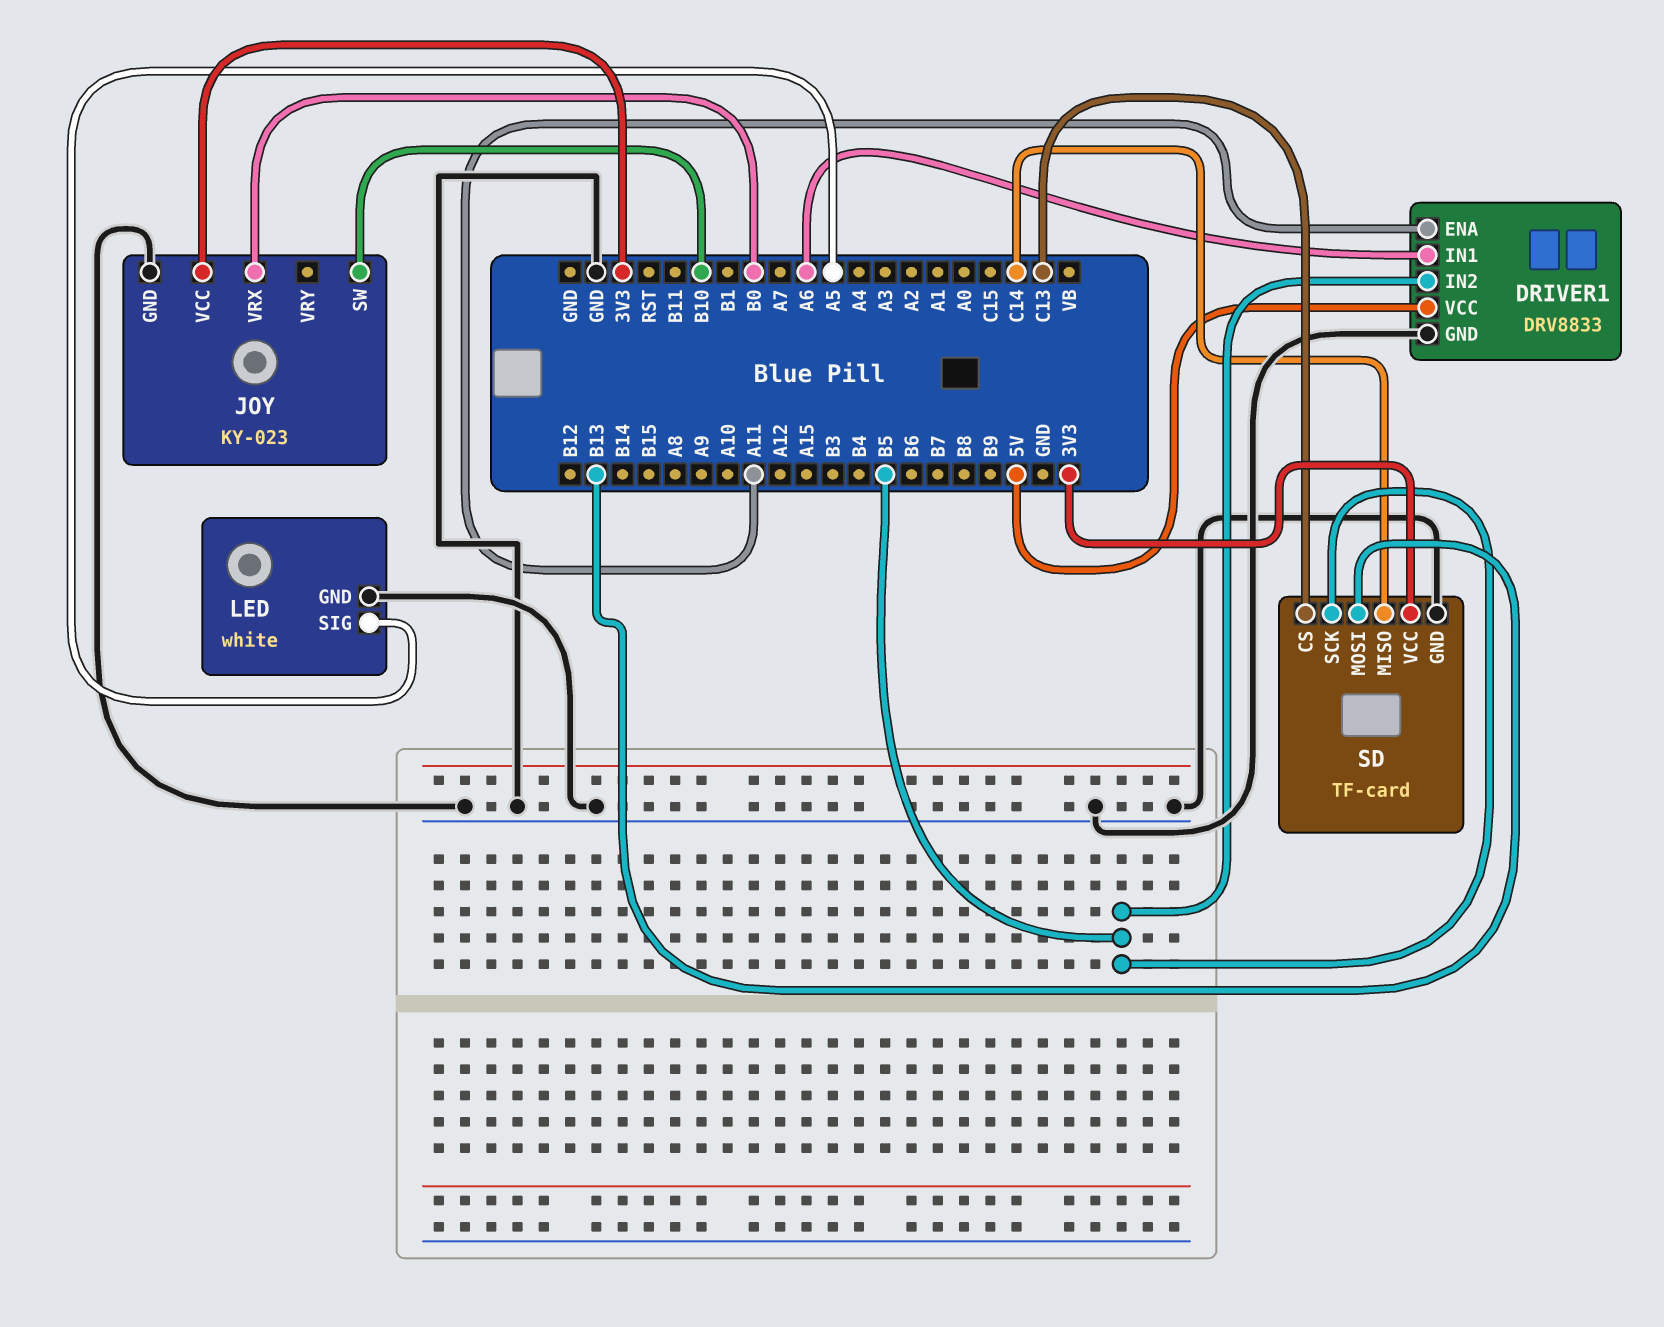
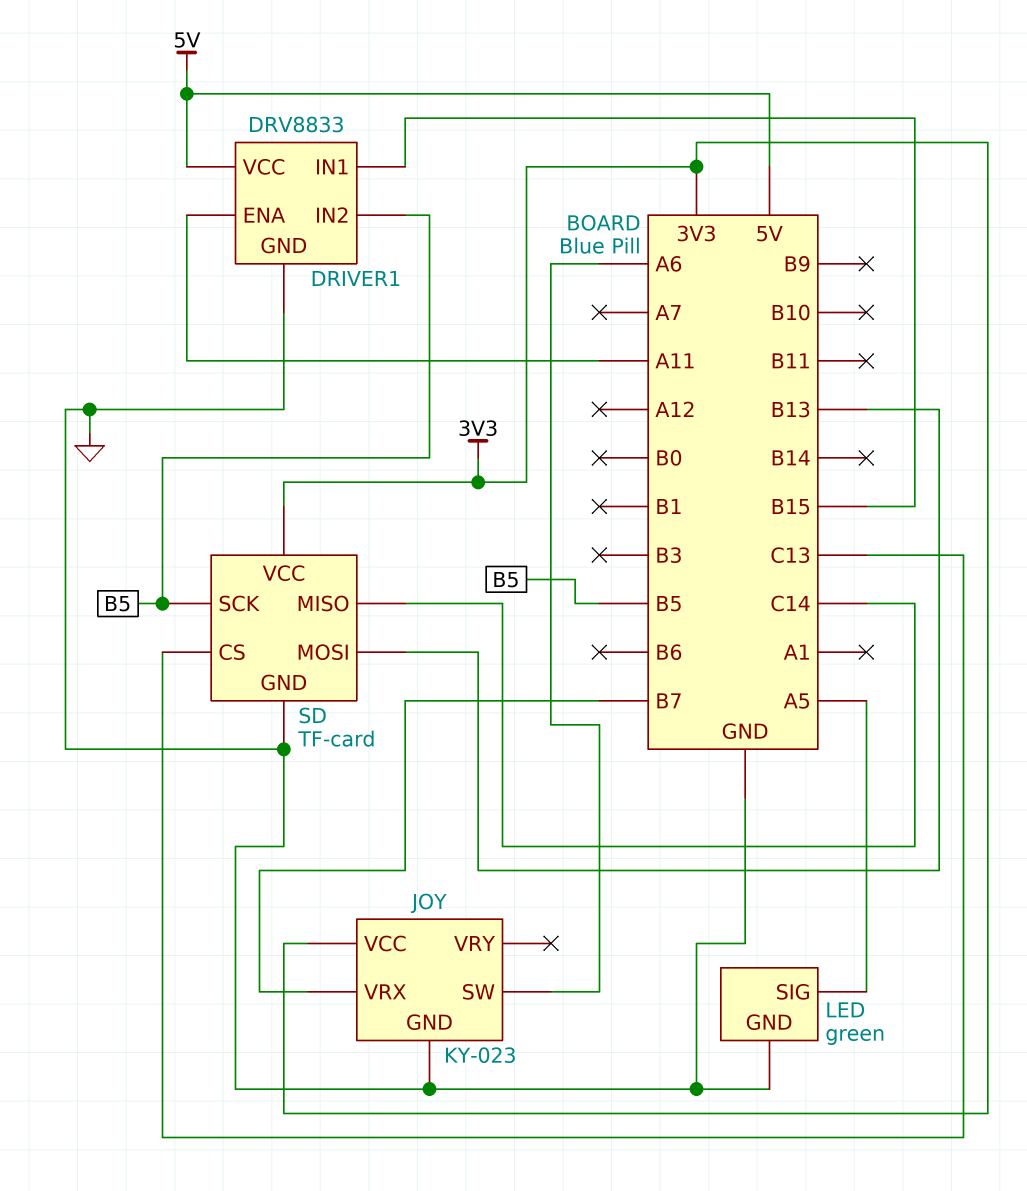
DRIVER1 pin IN1: A6 -> B15
JOY pin SW: B10 -> A6
JOY pin VRX: B0 -> B7
LED: white -> green

